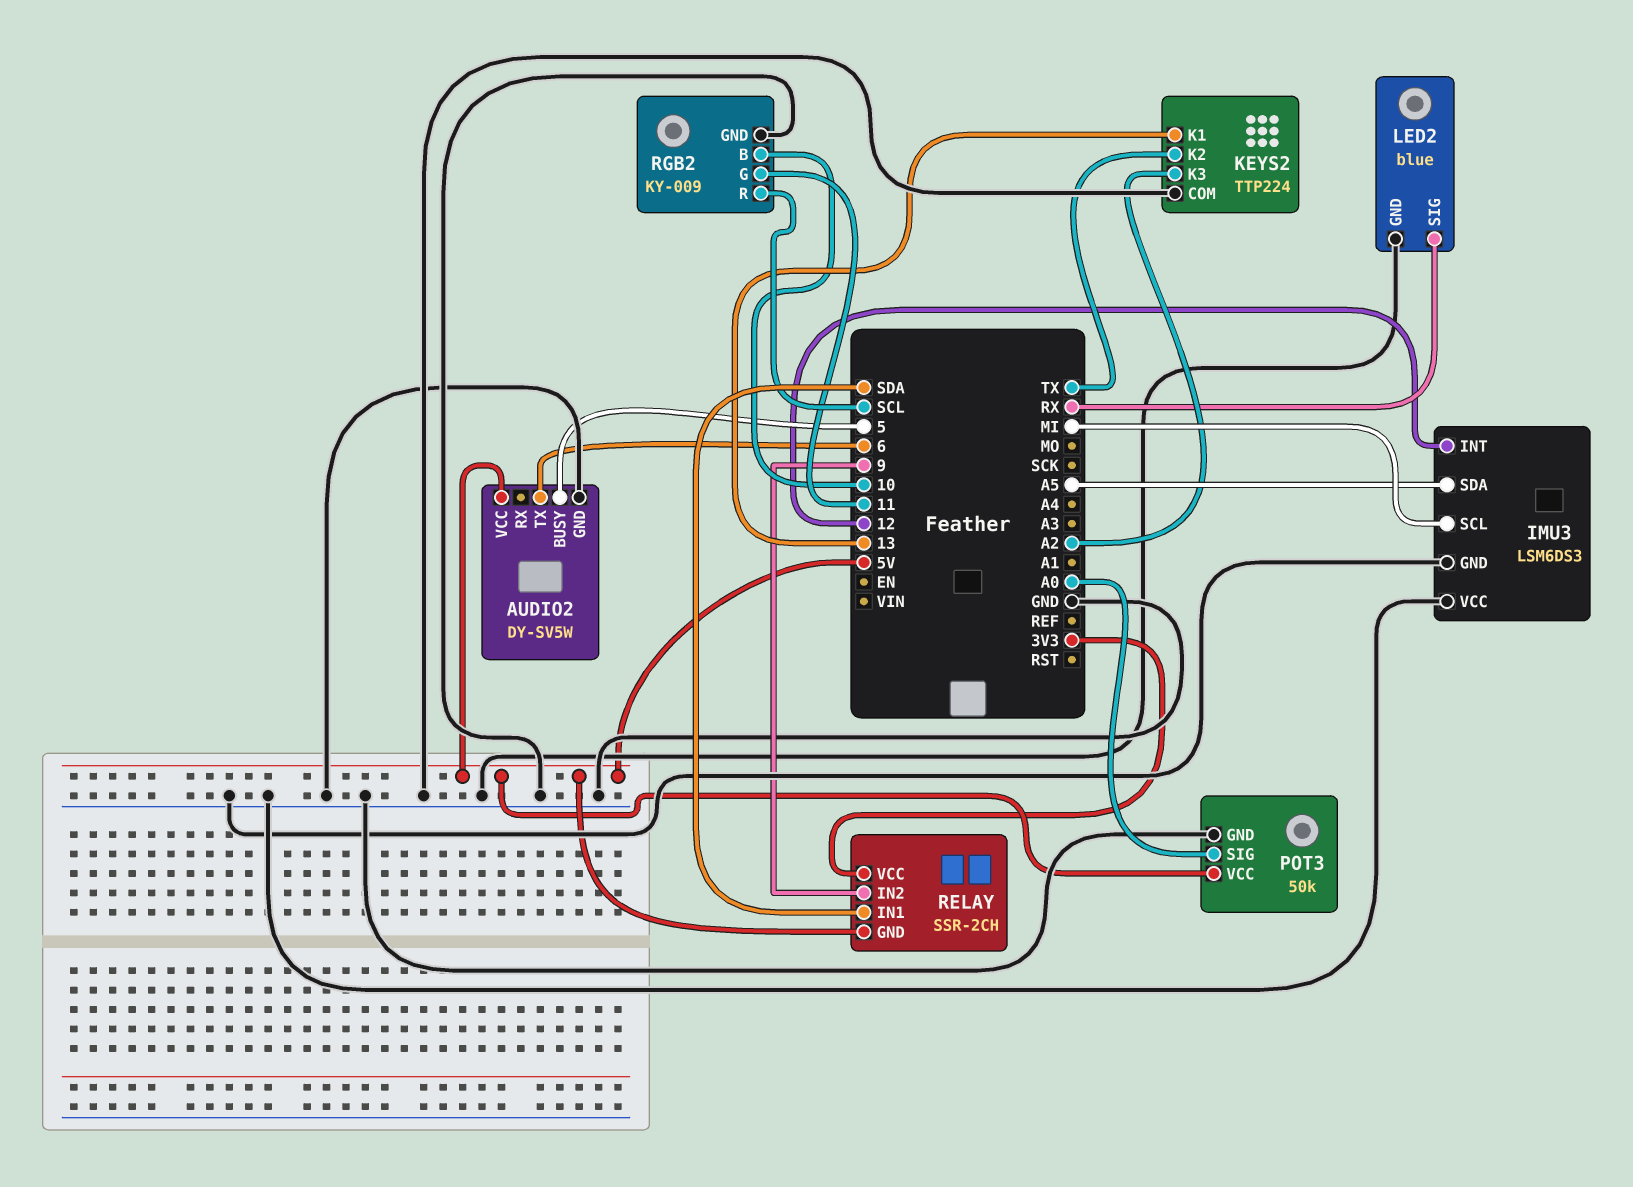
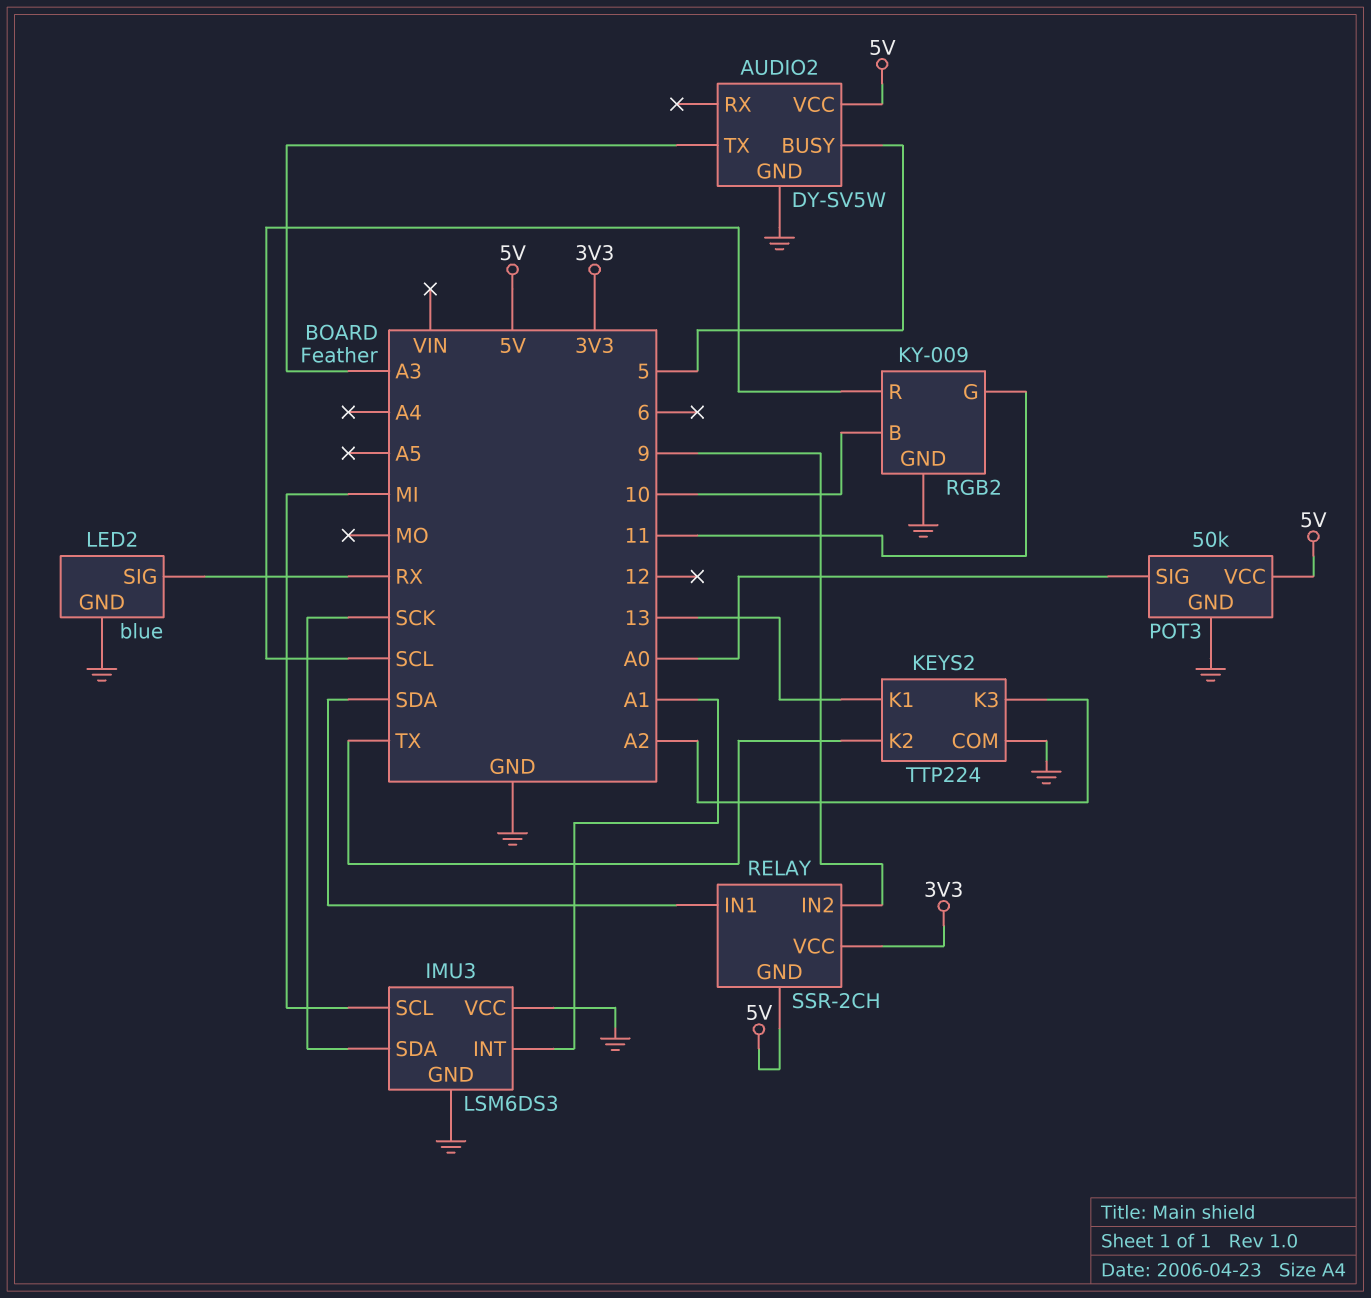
AUDIO2 pin TX: 6 -> A3
IMU3 pin INT: 12 -> A1
IMU3 pin SDA: A5 -> SCK

